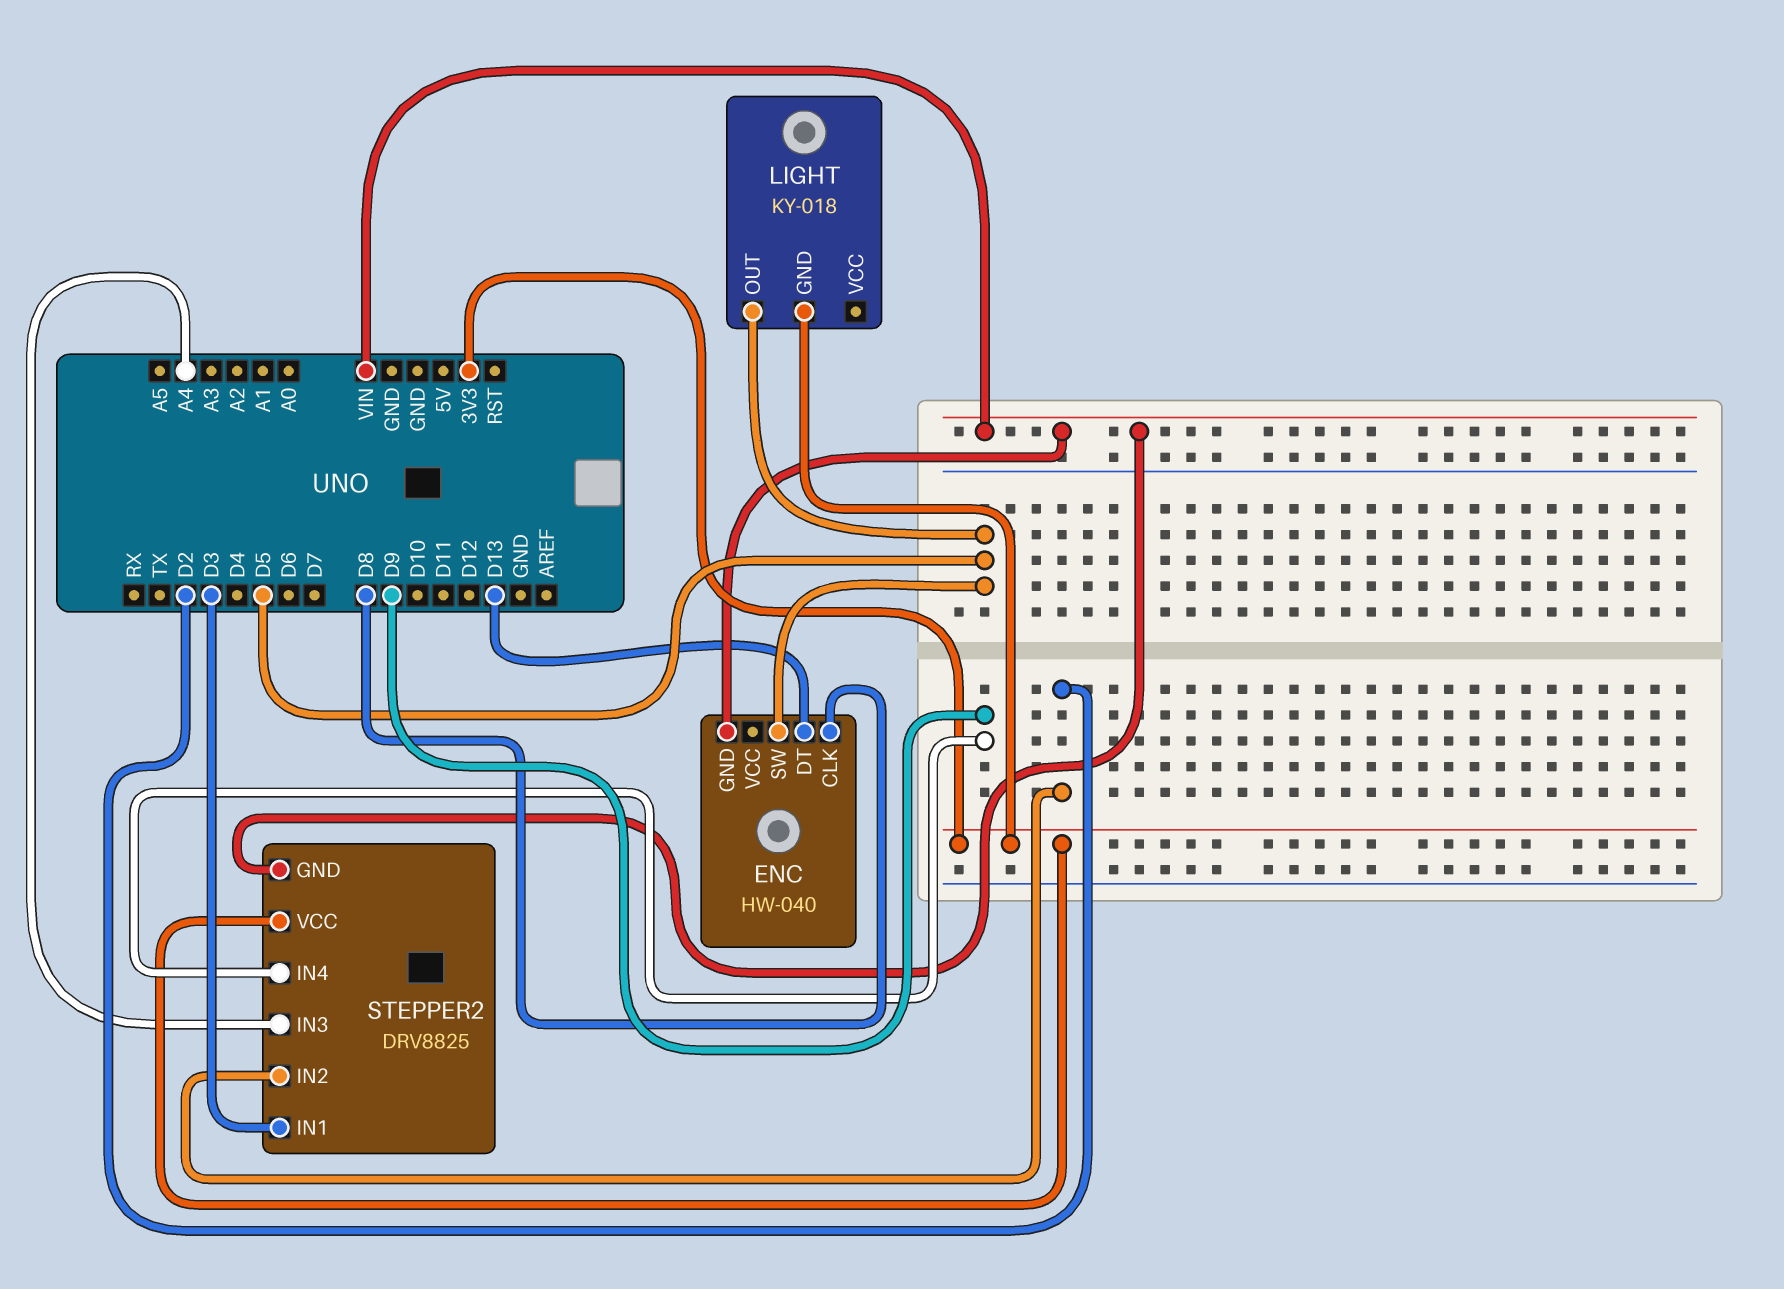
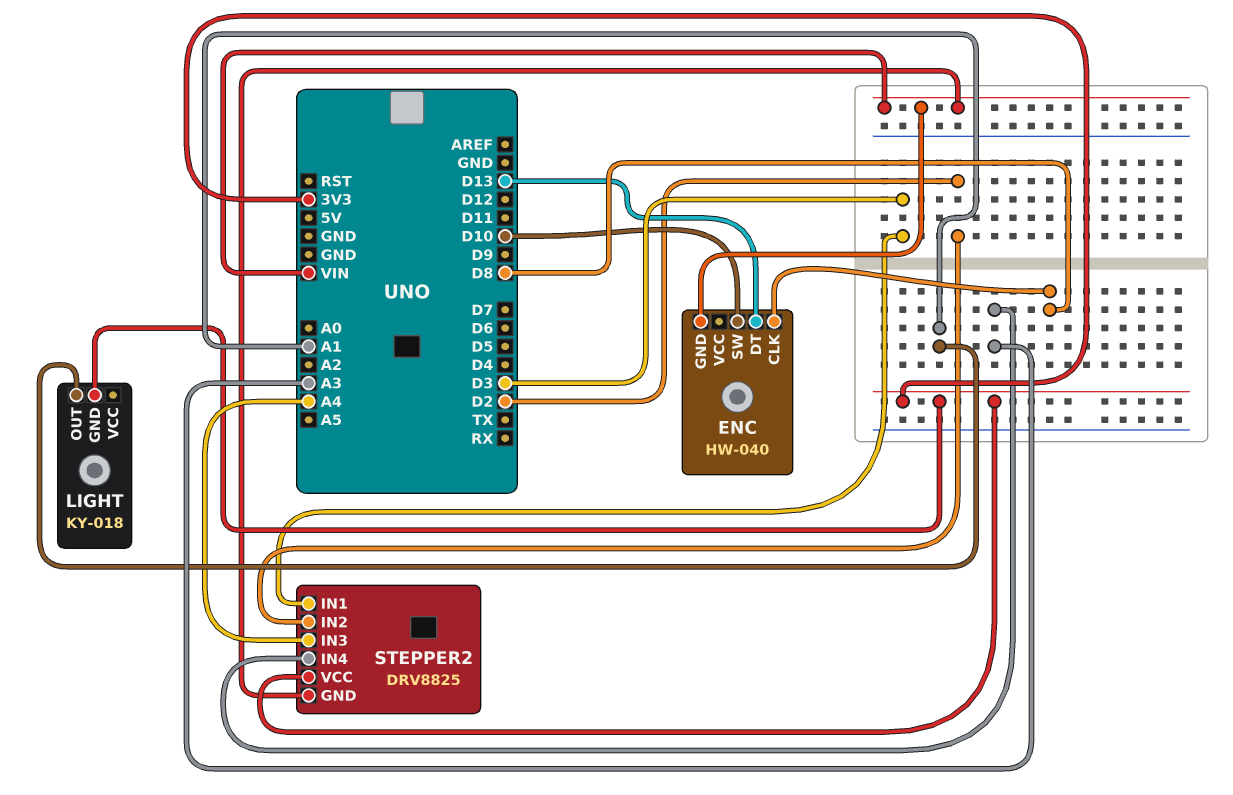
ENC pin SW: D5 -> D10
LIGHT pin OUT: D5 -> A1
STEPPER2 pin IN4: D9 -> A3

